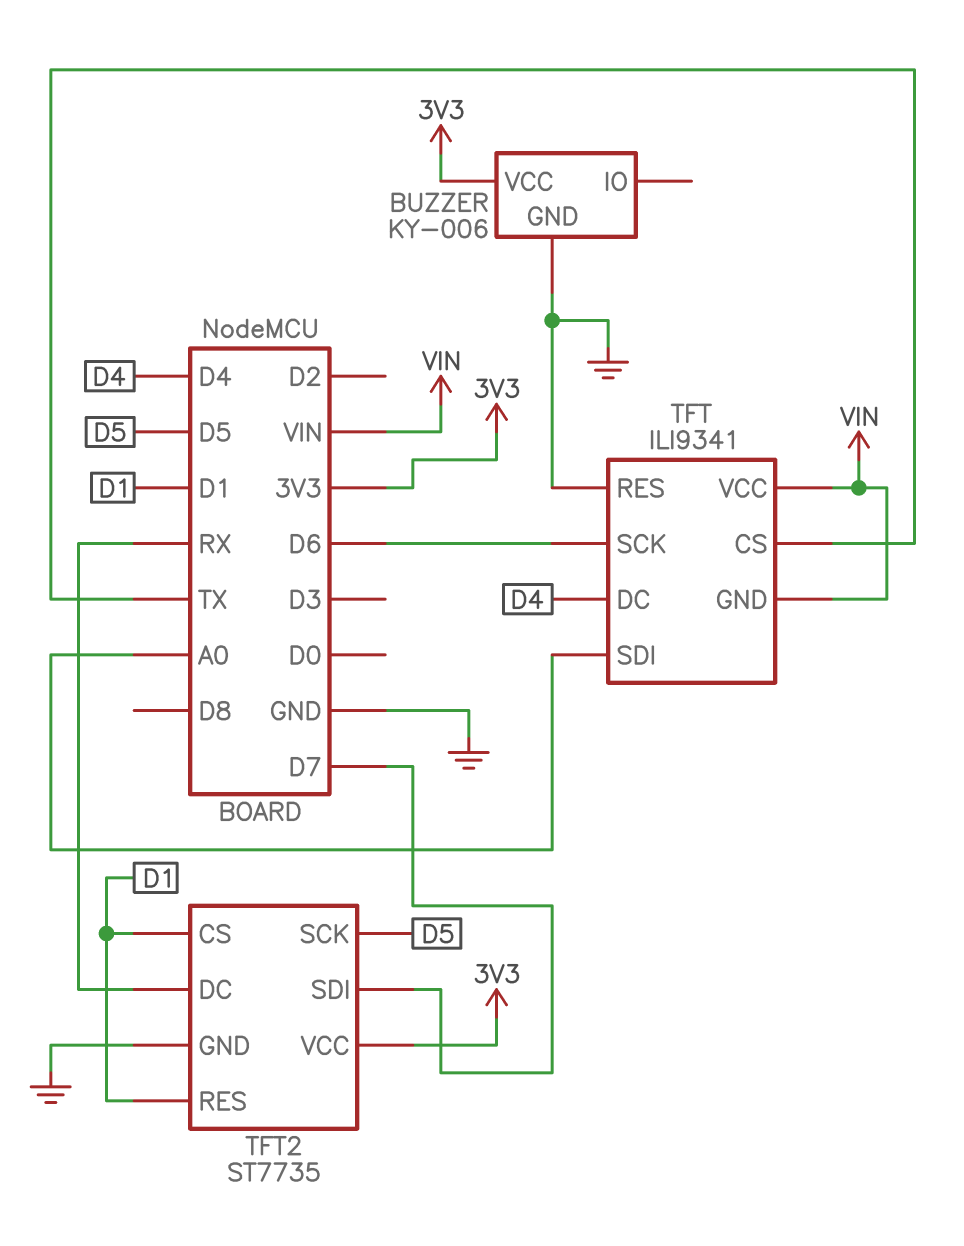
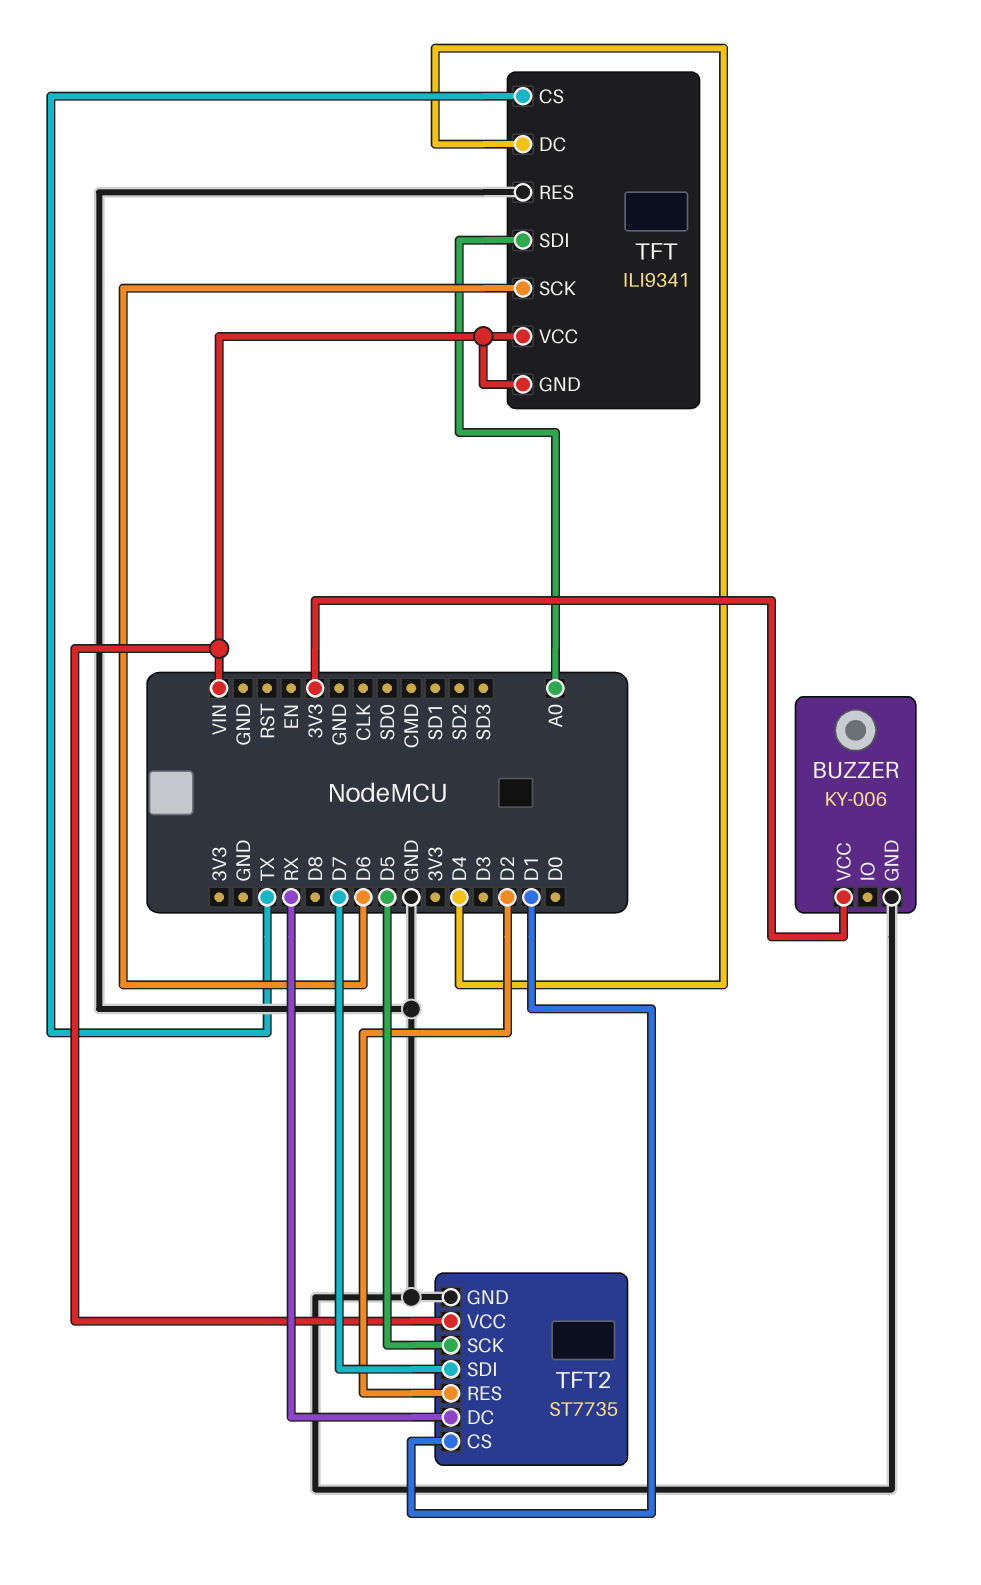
TFT2 pin RES: D1 -> D2
TFT2 pin VCC: 3V3 -> VIN

